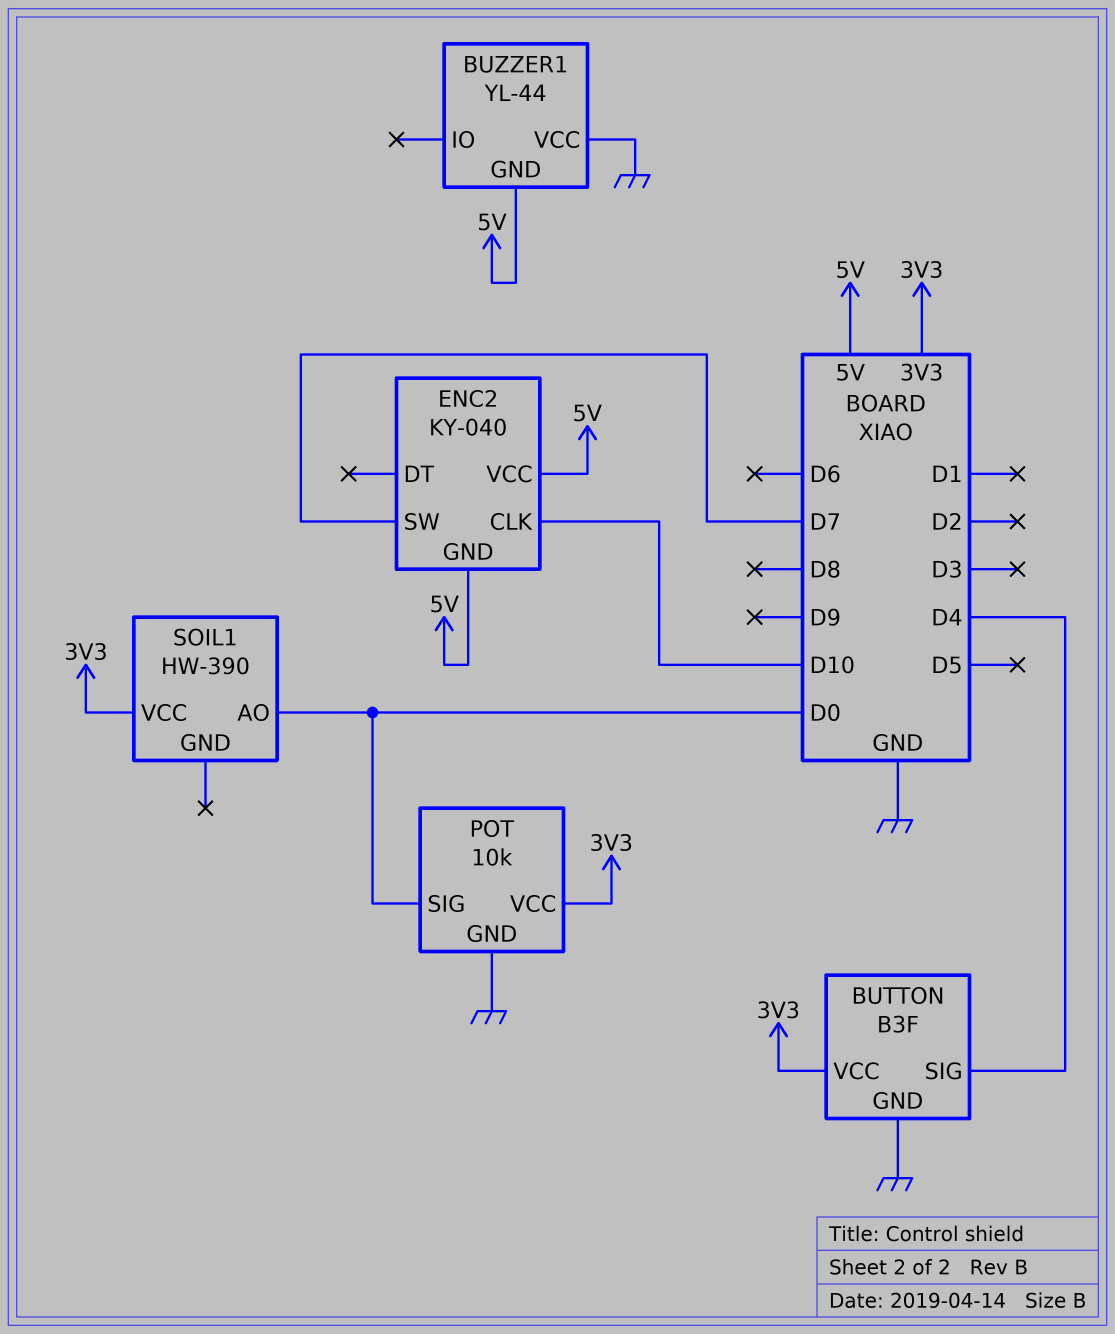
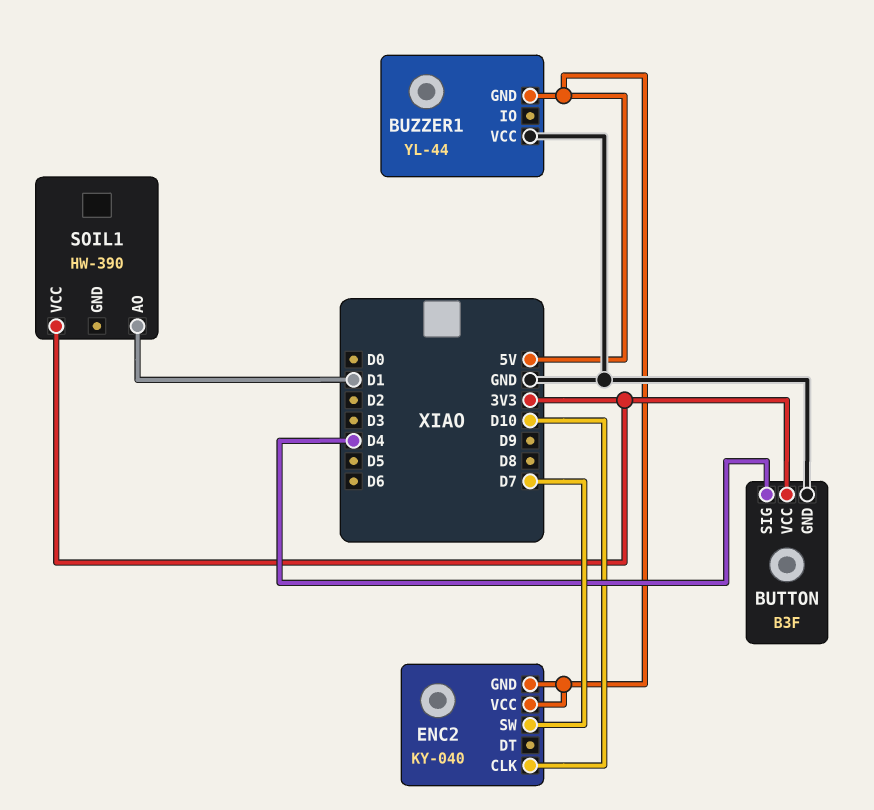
POT: 10k -> none
POT pin GND: GND -> none
POT pin SIG: D0 -> none
POT pin VCC: 3V3 -> none
SOIL1 pin AO: D0 -> D1

